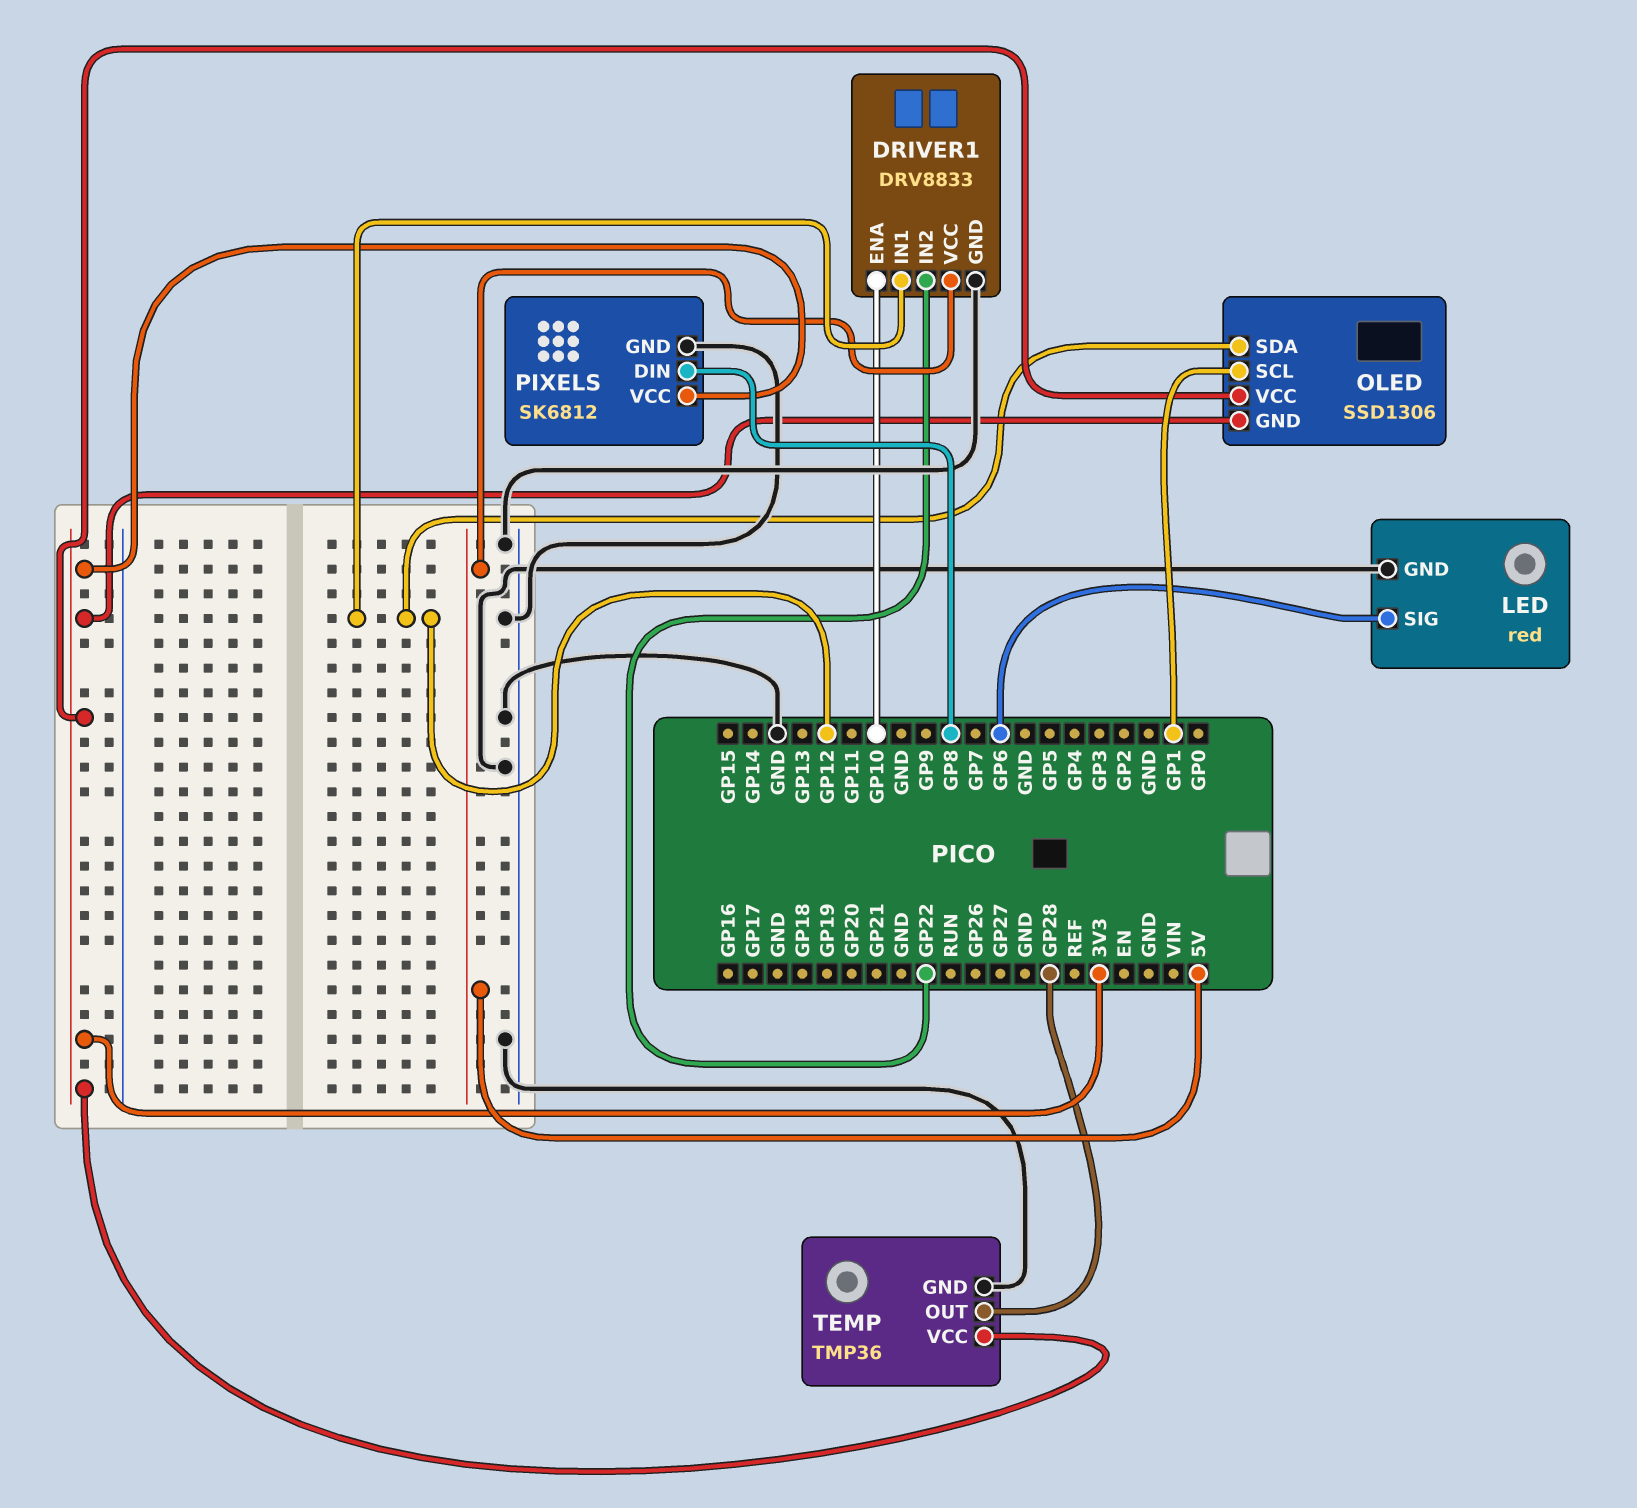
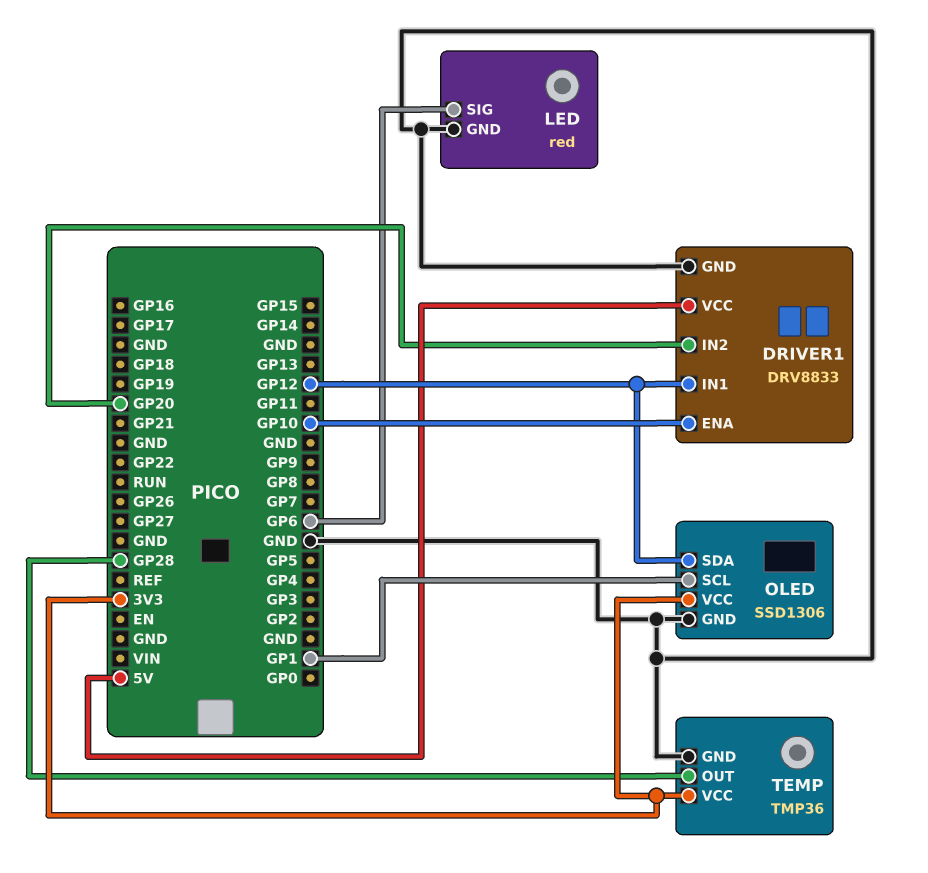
DRIVER1 pin IN2: GP22 -> GP20
OLED pin GND: 3V3 -> GND
PIXELS: SK6812 -> none
PIXELS pin DIN: GP8 -> none
PIXELS pin GND: GND -> none
PIXELS pin VCC: 3V3 -> none

